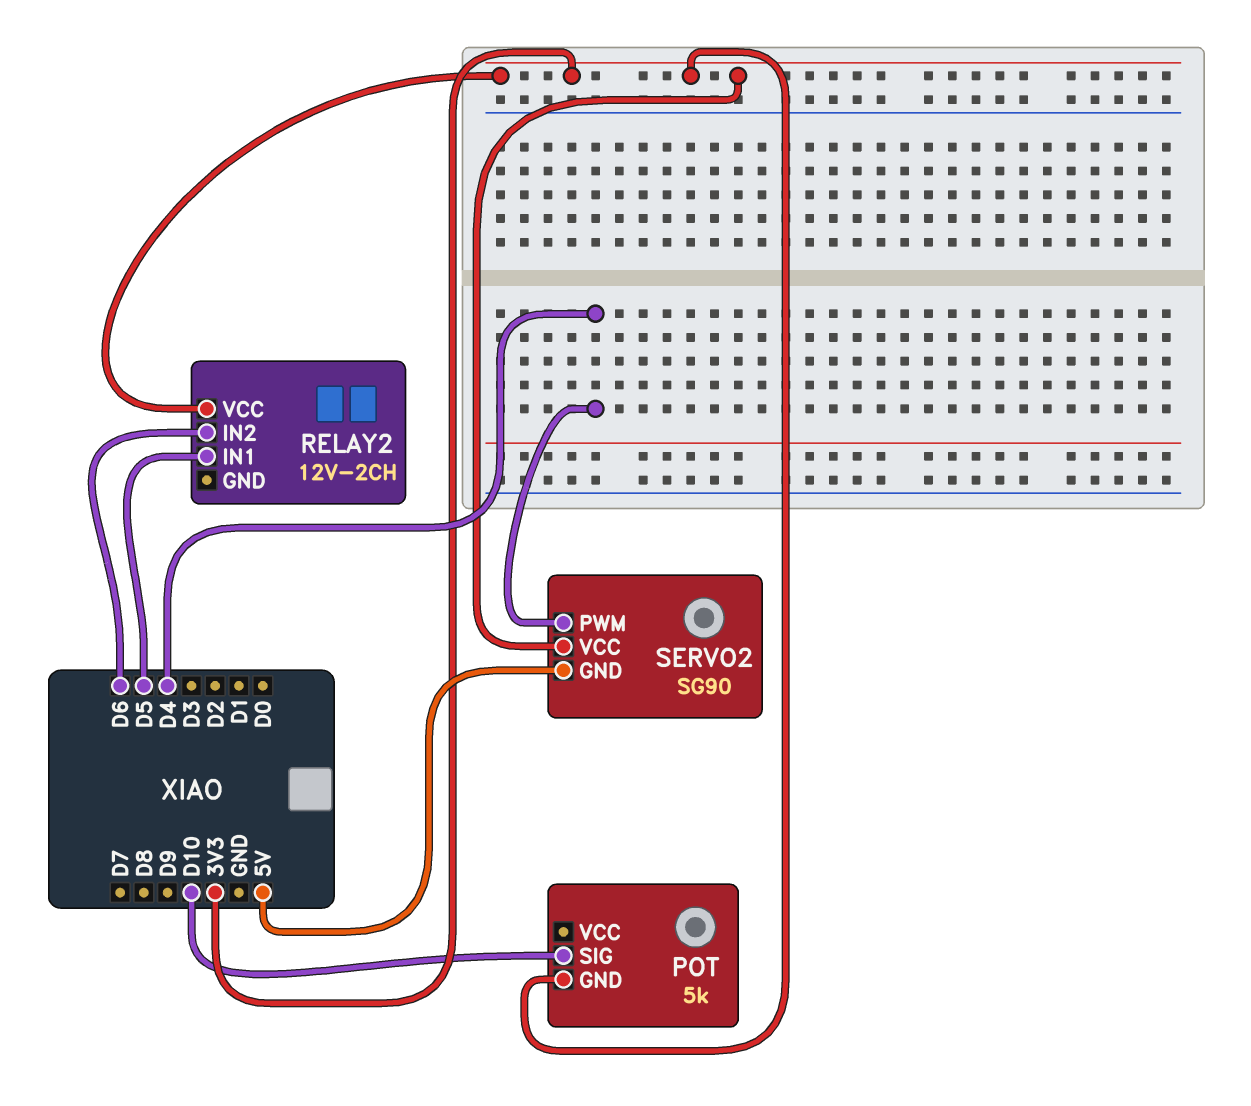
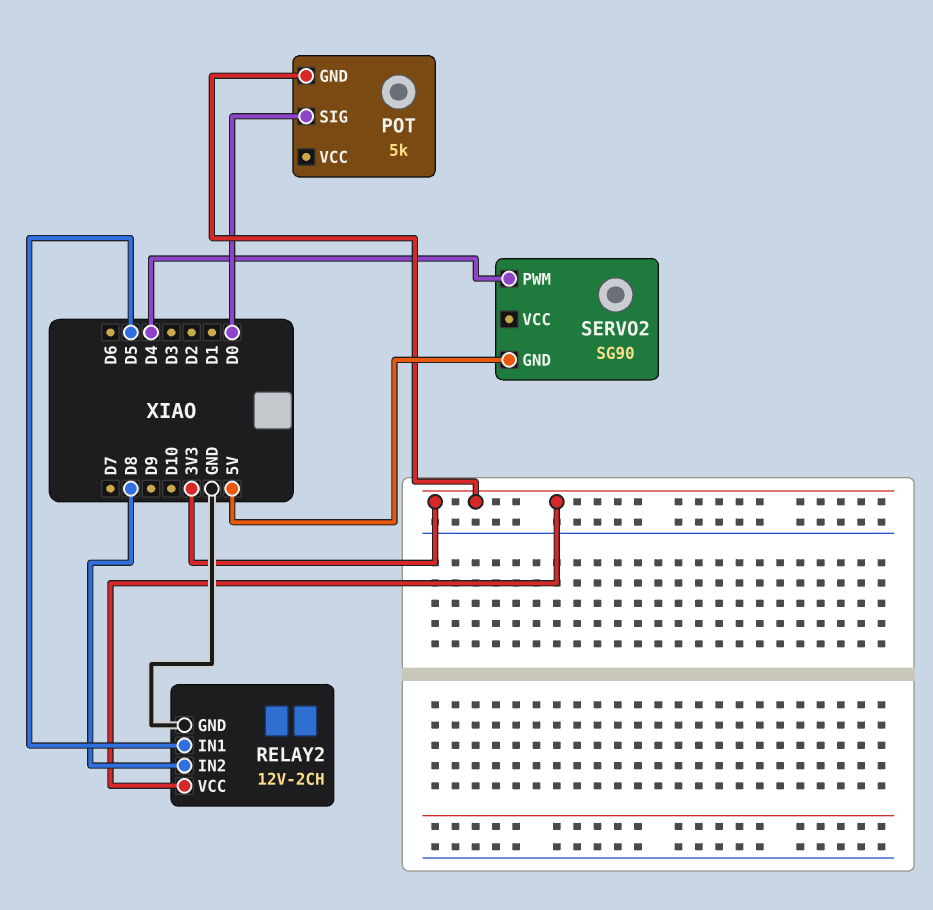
POT pin SIG: D10 -> D0
RELAY2 pin GND: none -> GND
RELAY2 pin IN2: D6 -> D8
SERVO2 pin VCC: 3V3 -> none

